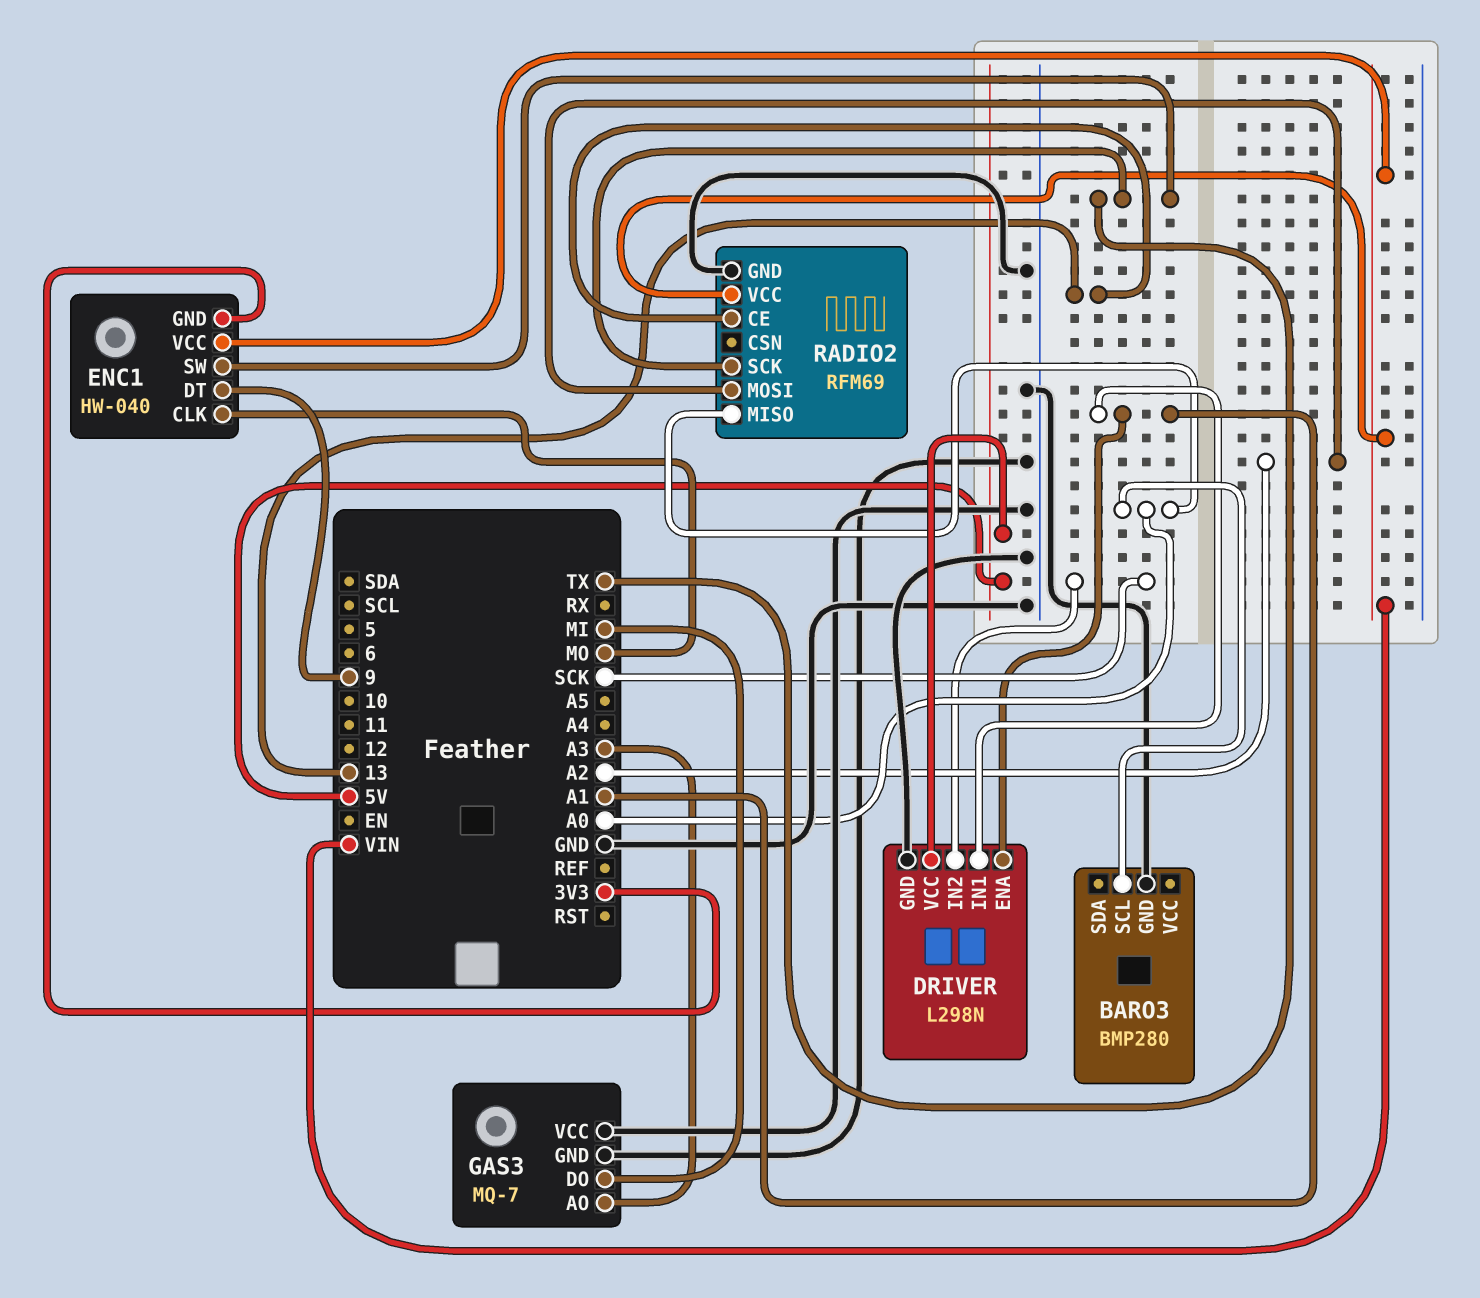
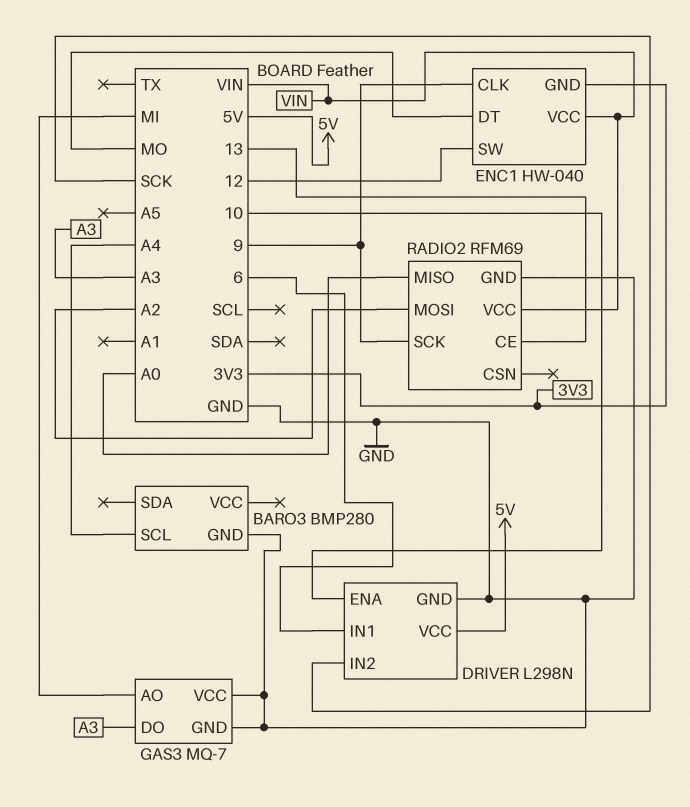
BARO3 pin SCL: A0 -> A4
DRIVER pin ENA: A1 -> 10
DRIVER pin IN1: A1 -> 6
ENC1 pin CLK: MO -> 9
ENC1 pin DT: 9 -> MO
ENC1 pin SW: TX -> 12
GAS3 pin AO: A3 -> MI
GAS3 pin DO: MI -> A3
RADIO2 pin SCK: TX -> 9

